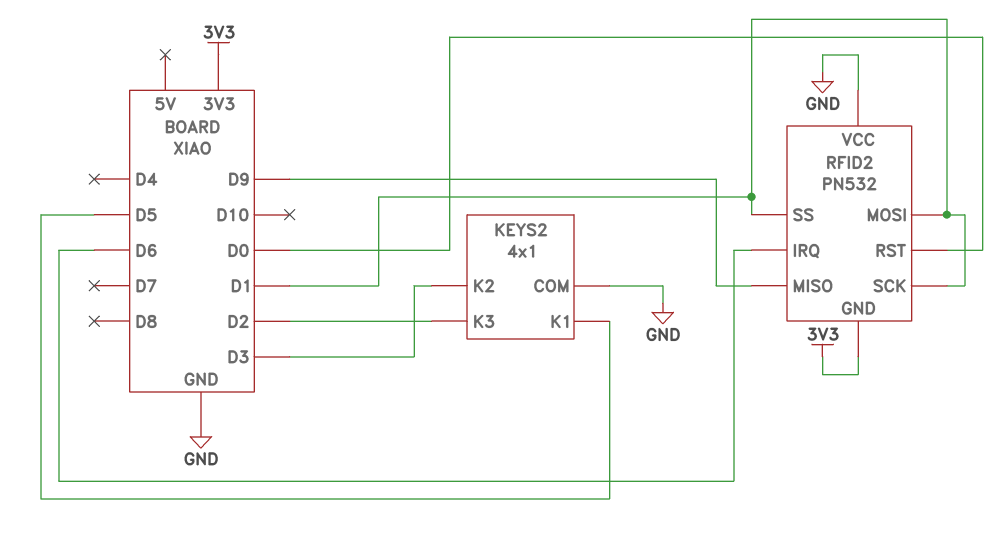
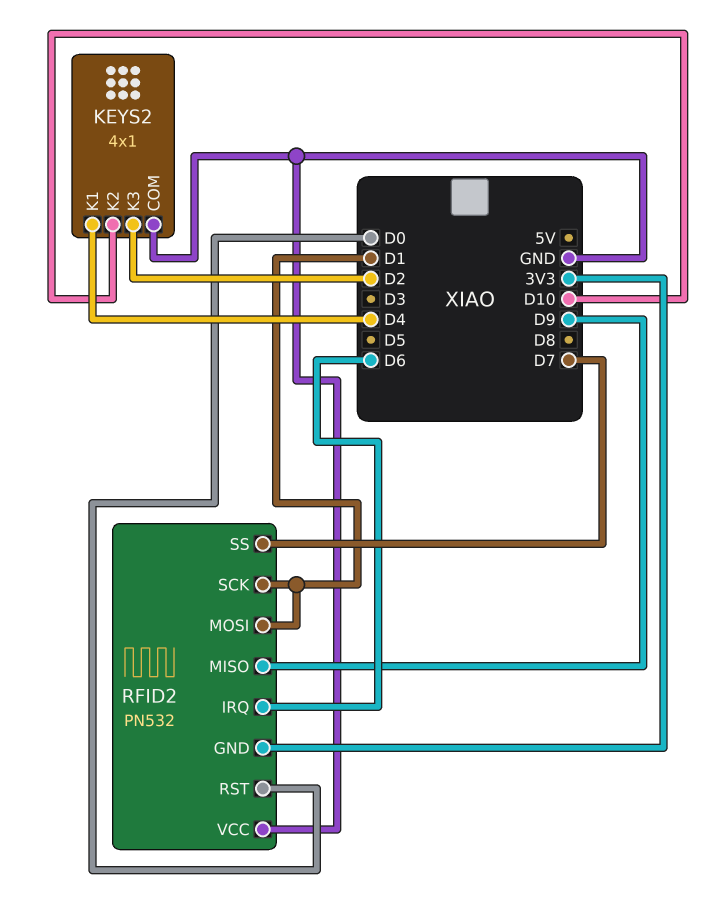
KEYS2 pin K1: D5 -> D4
KEYS2 pin K2: D3 -> D10
RFID2 pin SS: D1 -> D7

